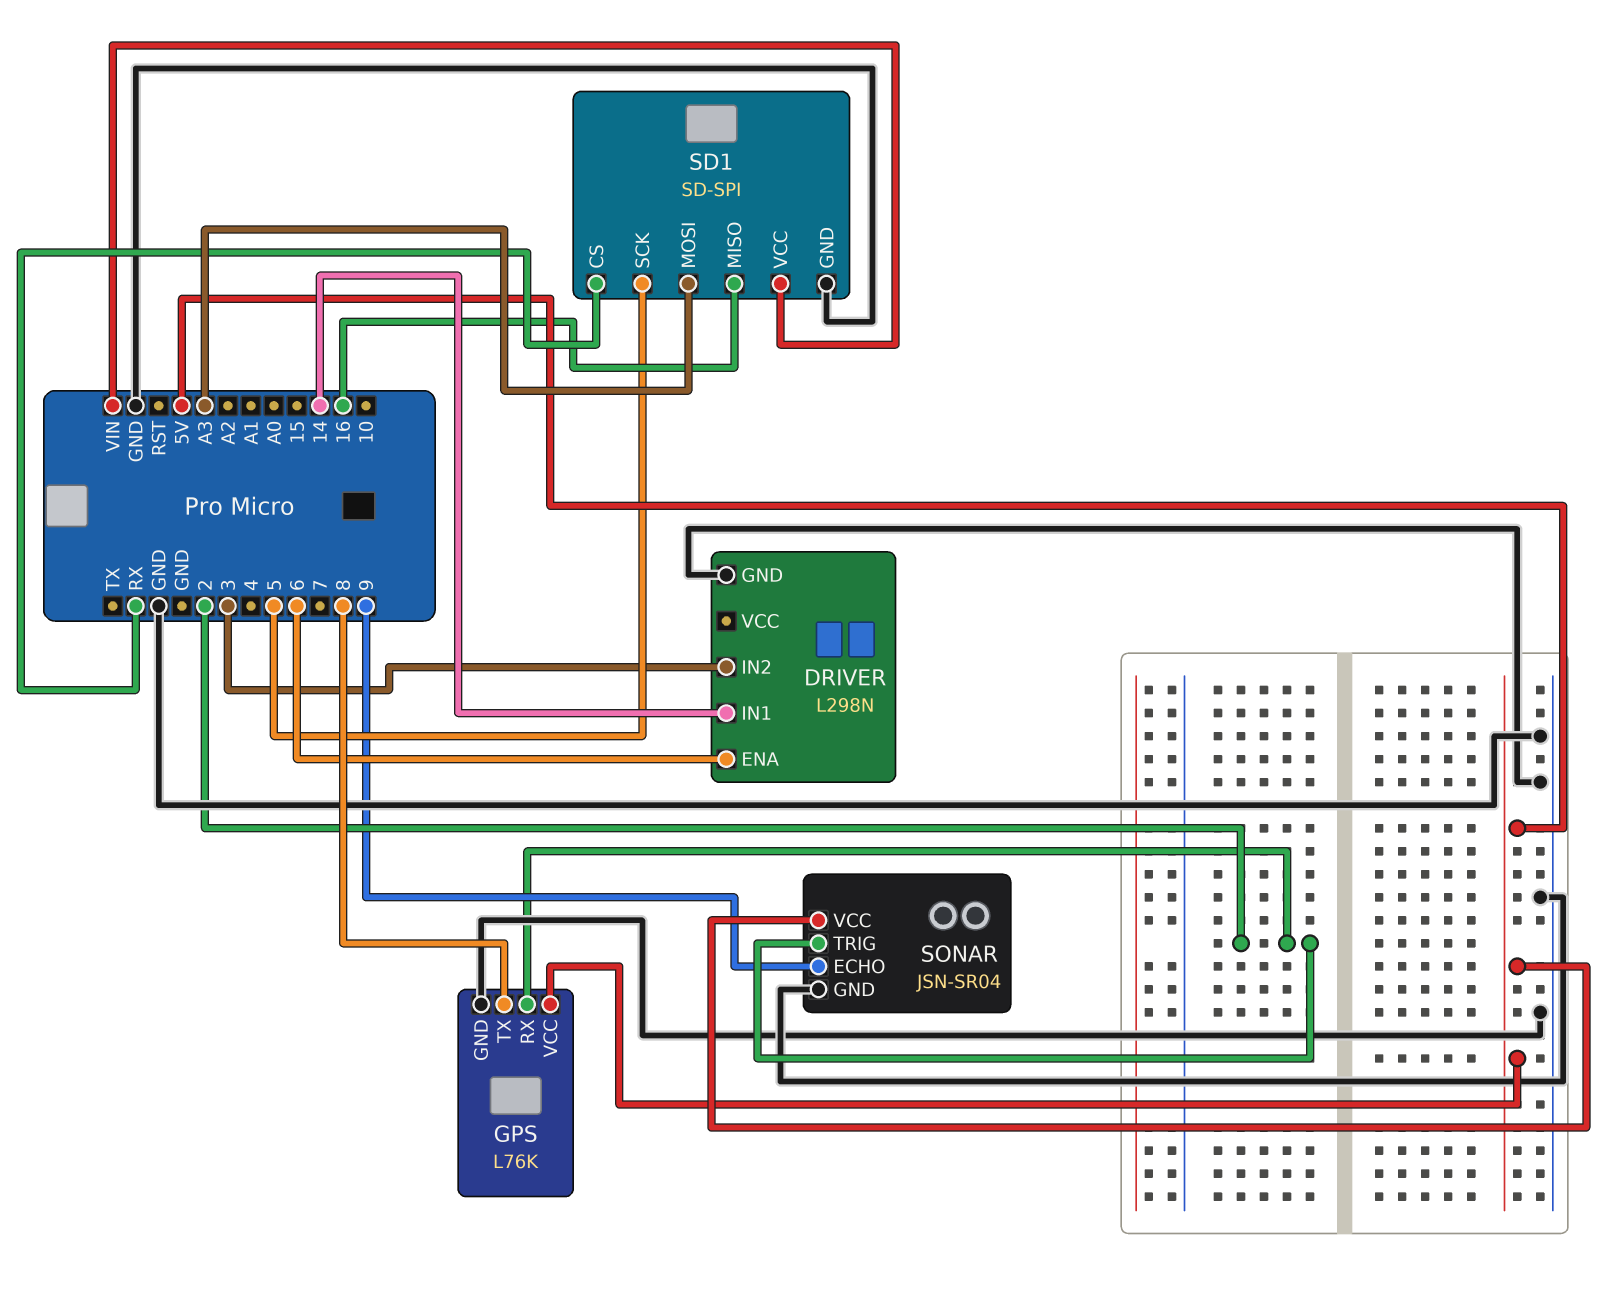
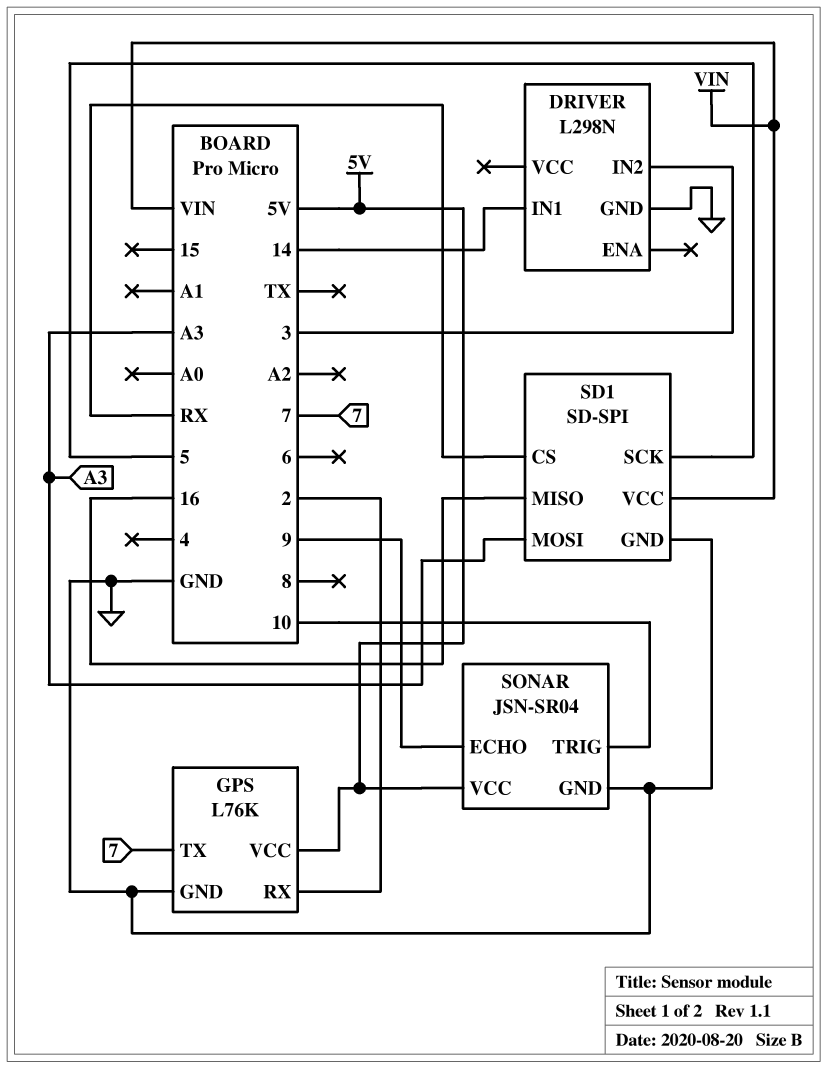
DRIVER pin ENA: 6 -> none
GPS pin TX: 8 -> 7
SONAR pin TRIG: 2 -> 10

